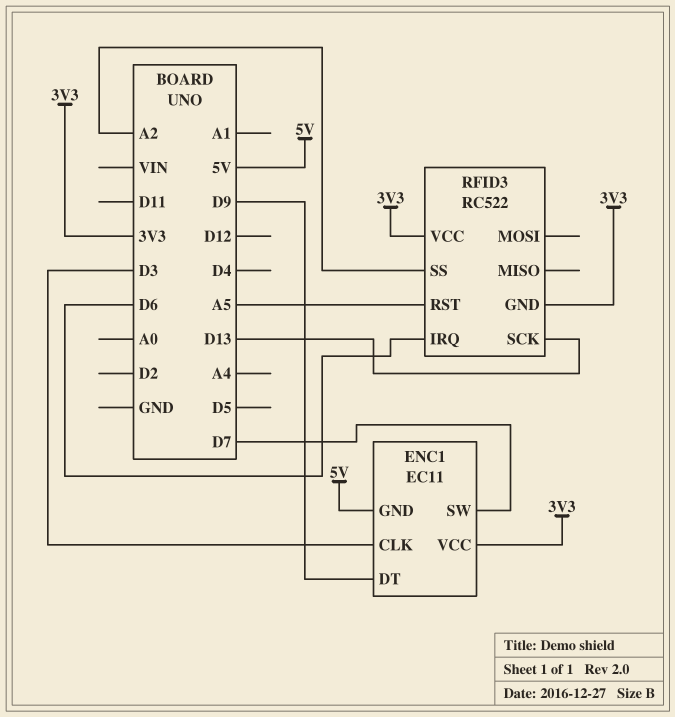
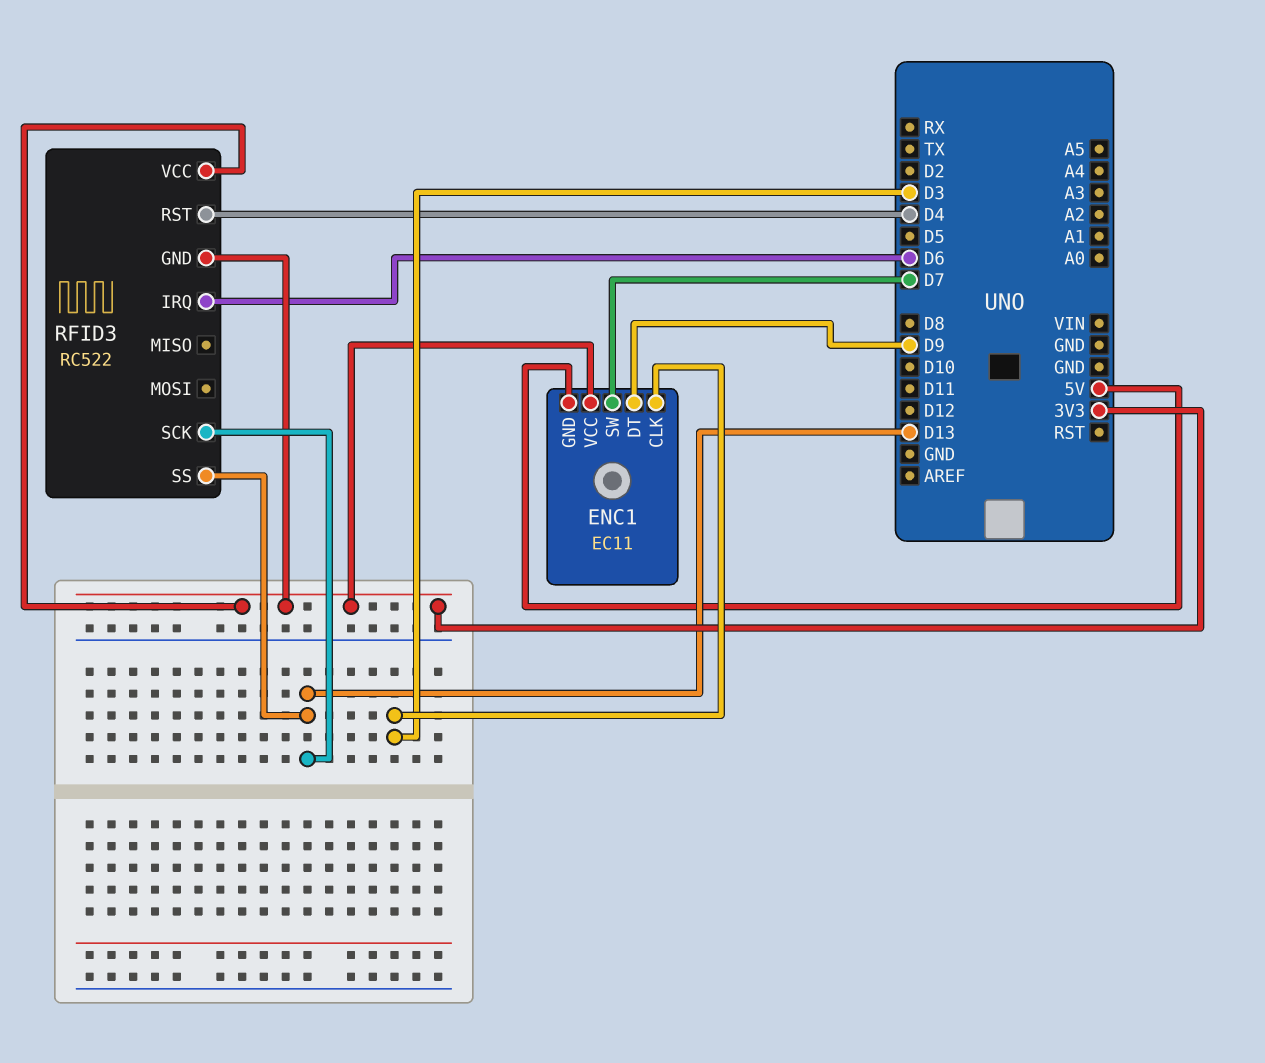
RFID3 pin RST: A5 -> D4
RFID3 pin SS: A2 -> D13

